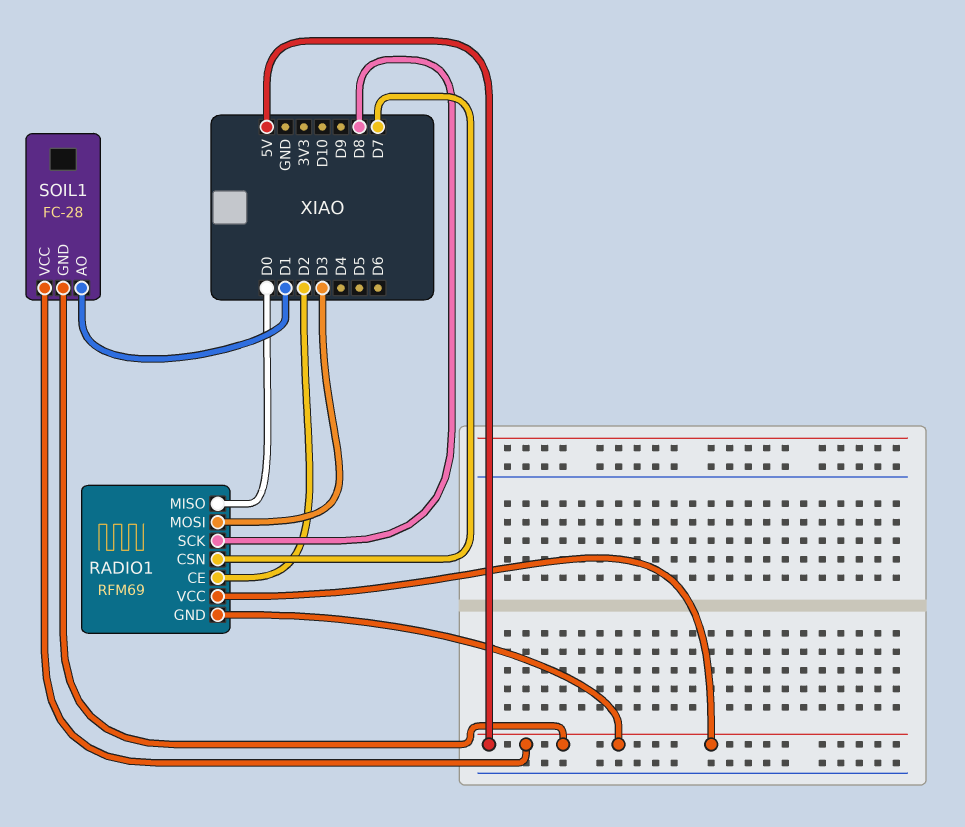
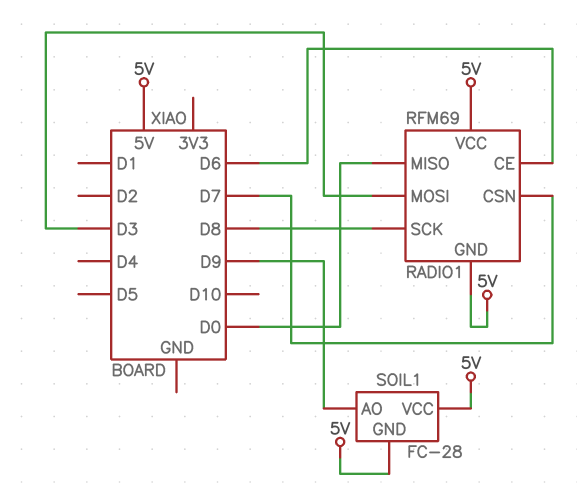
RADIO1 pin CE: D2 -> D6
SOIL1 pin AO: D1 -> D9

